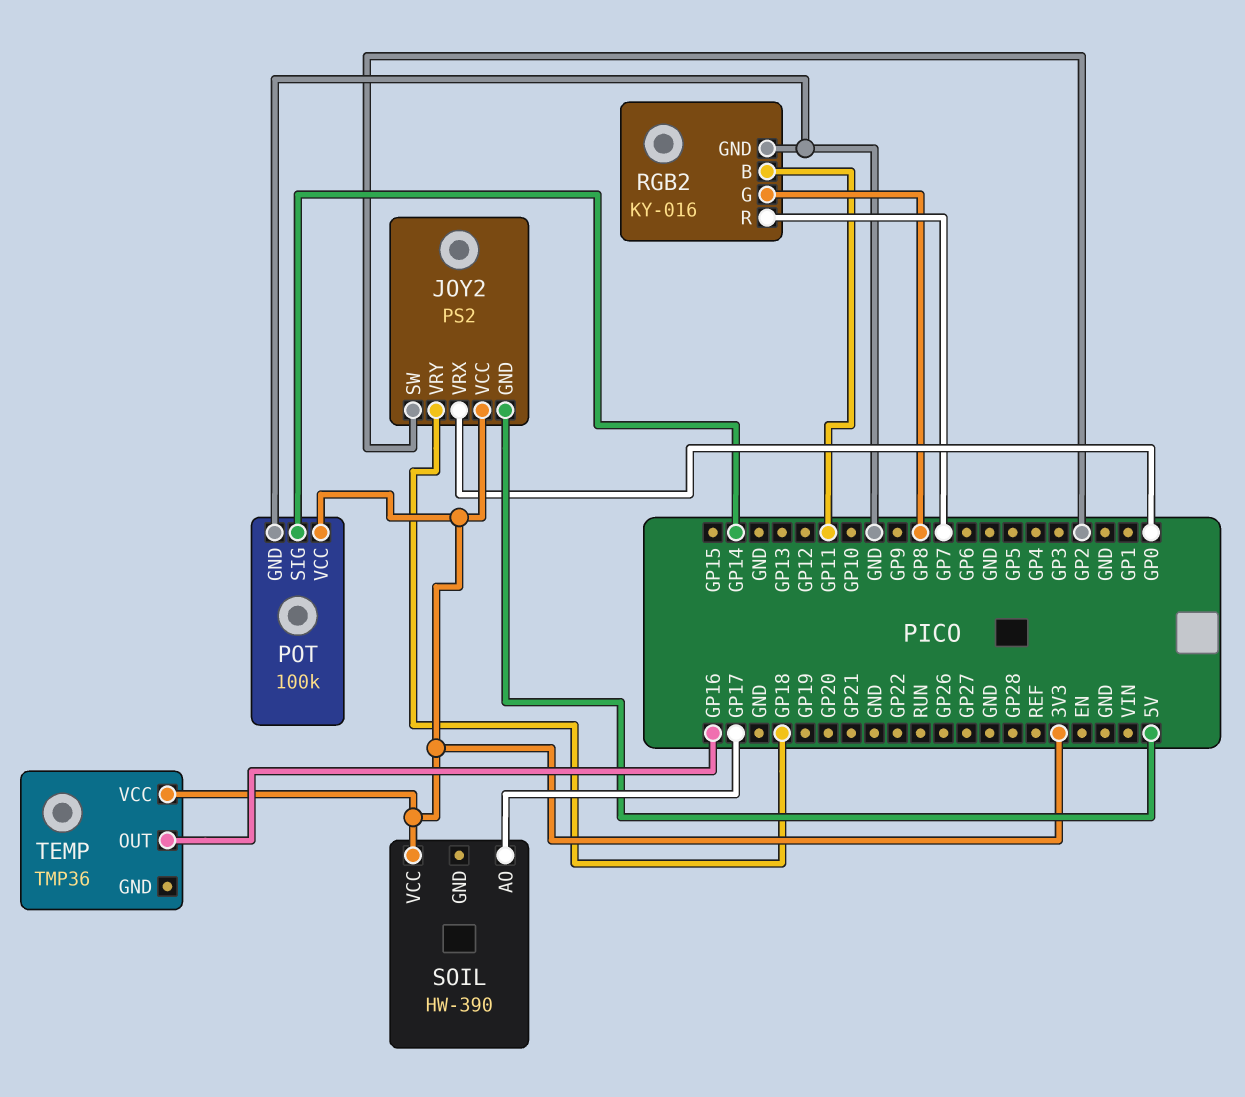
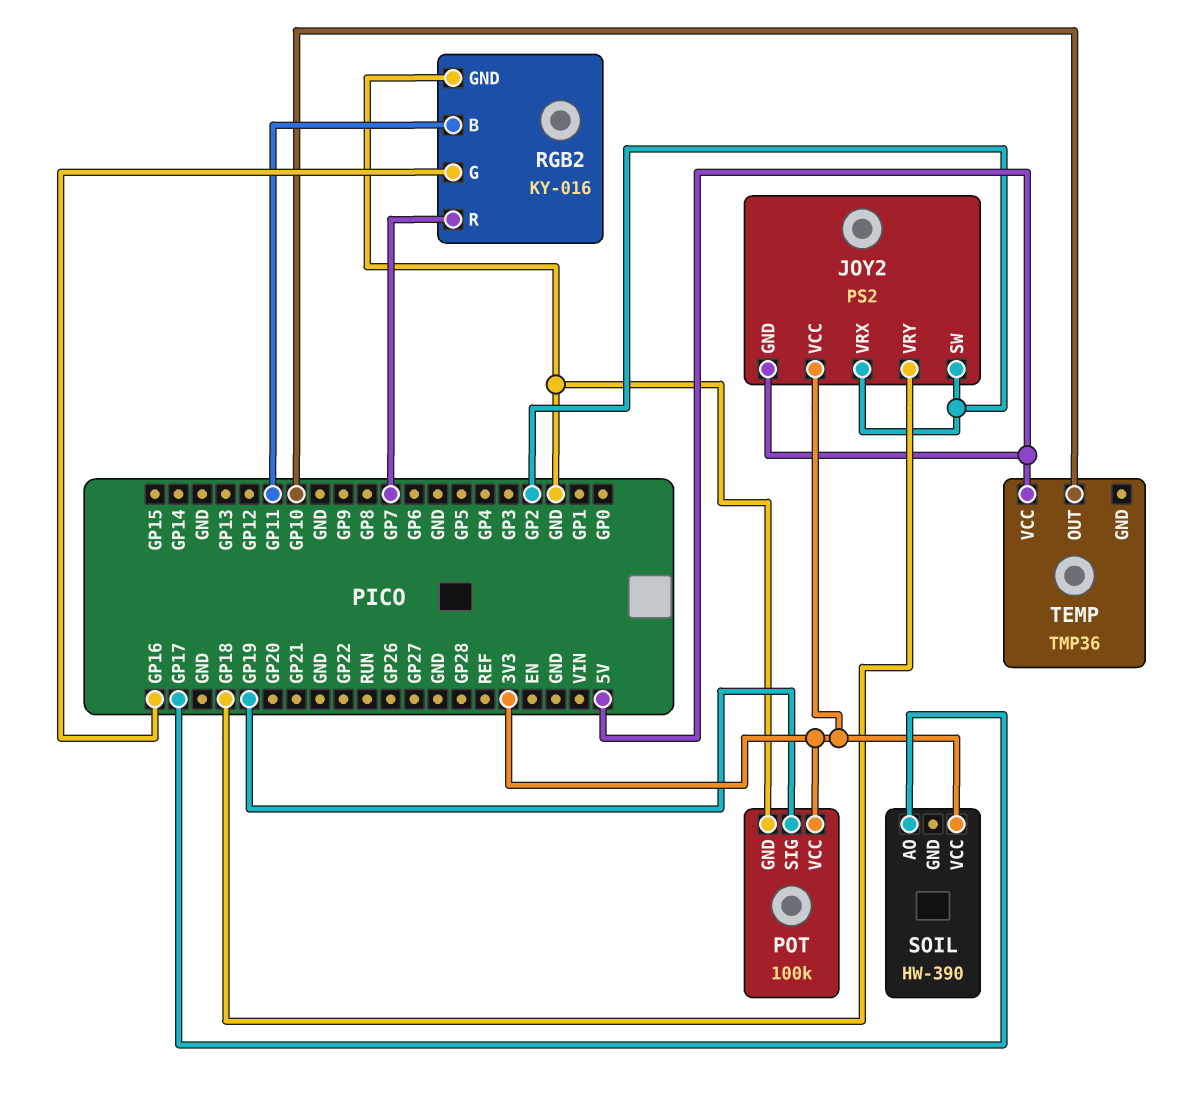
JOY2 pin VRX: GP0 -> GP2
POT pin SIG: GP14 -> GP19
RGB2 pin G: GP8 -> GP16
TEMP pin OUT: GP16 -> GP10
TEMP pin VCC: 3V3 -> 5V

